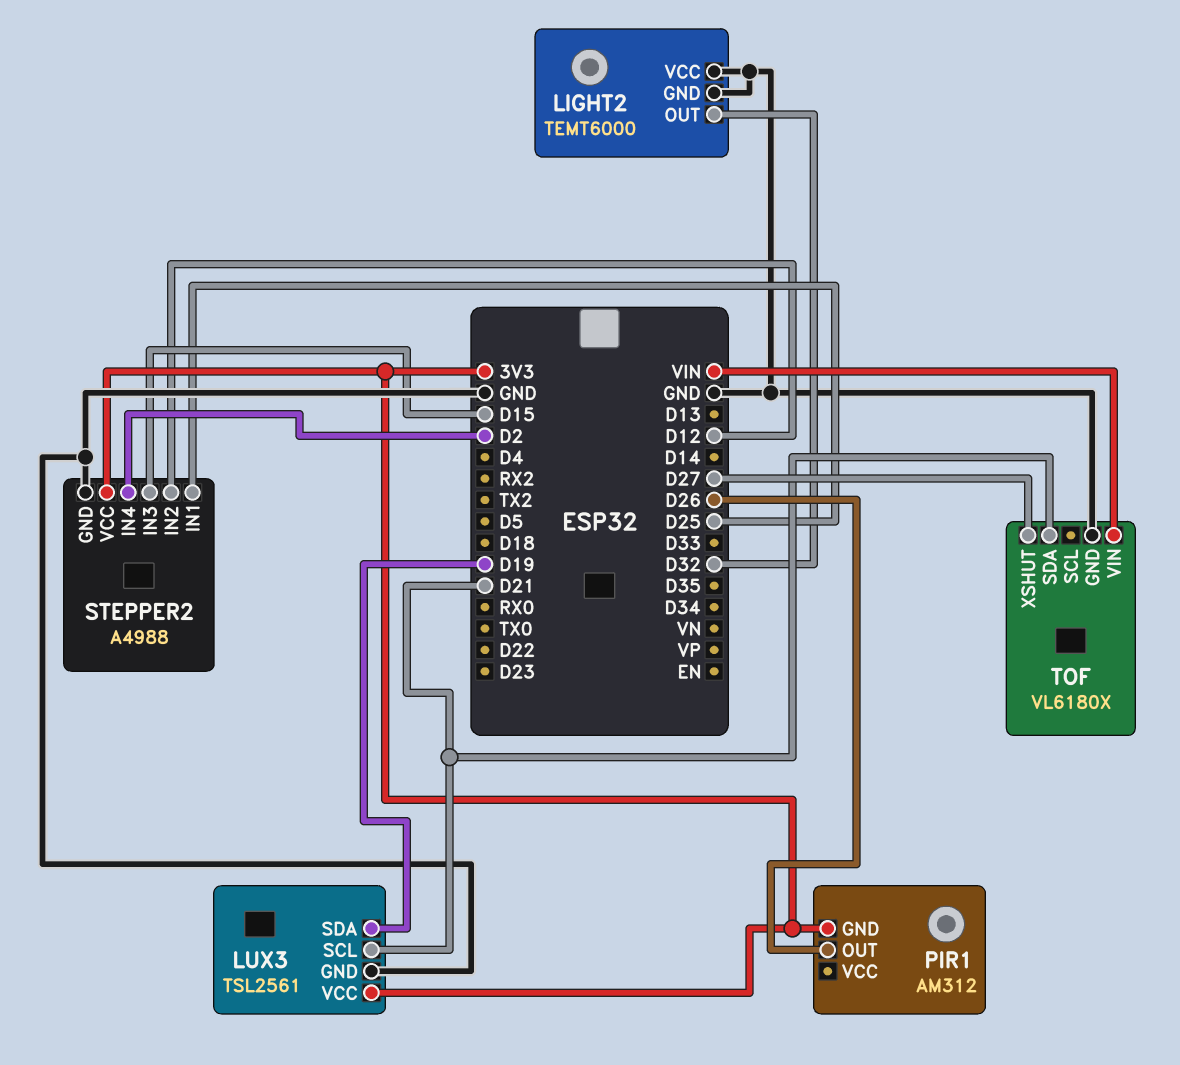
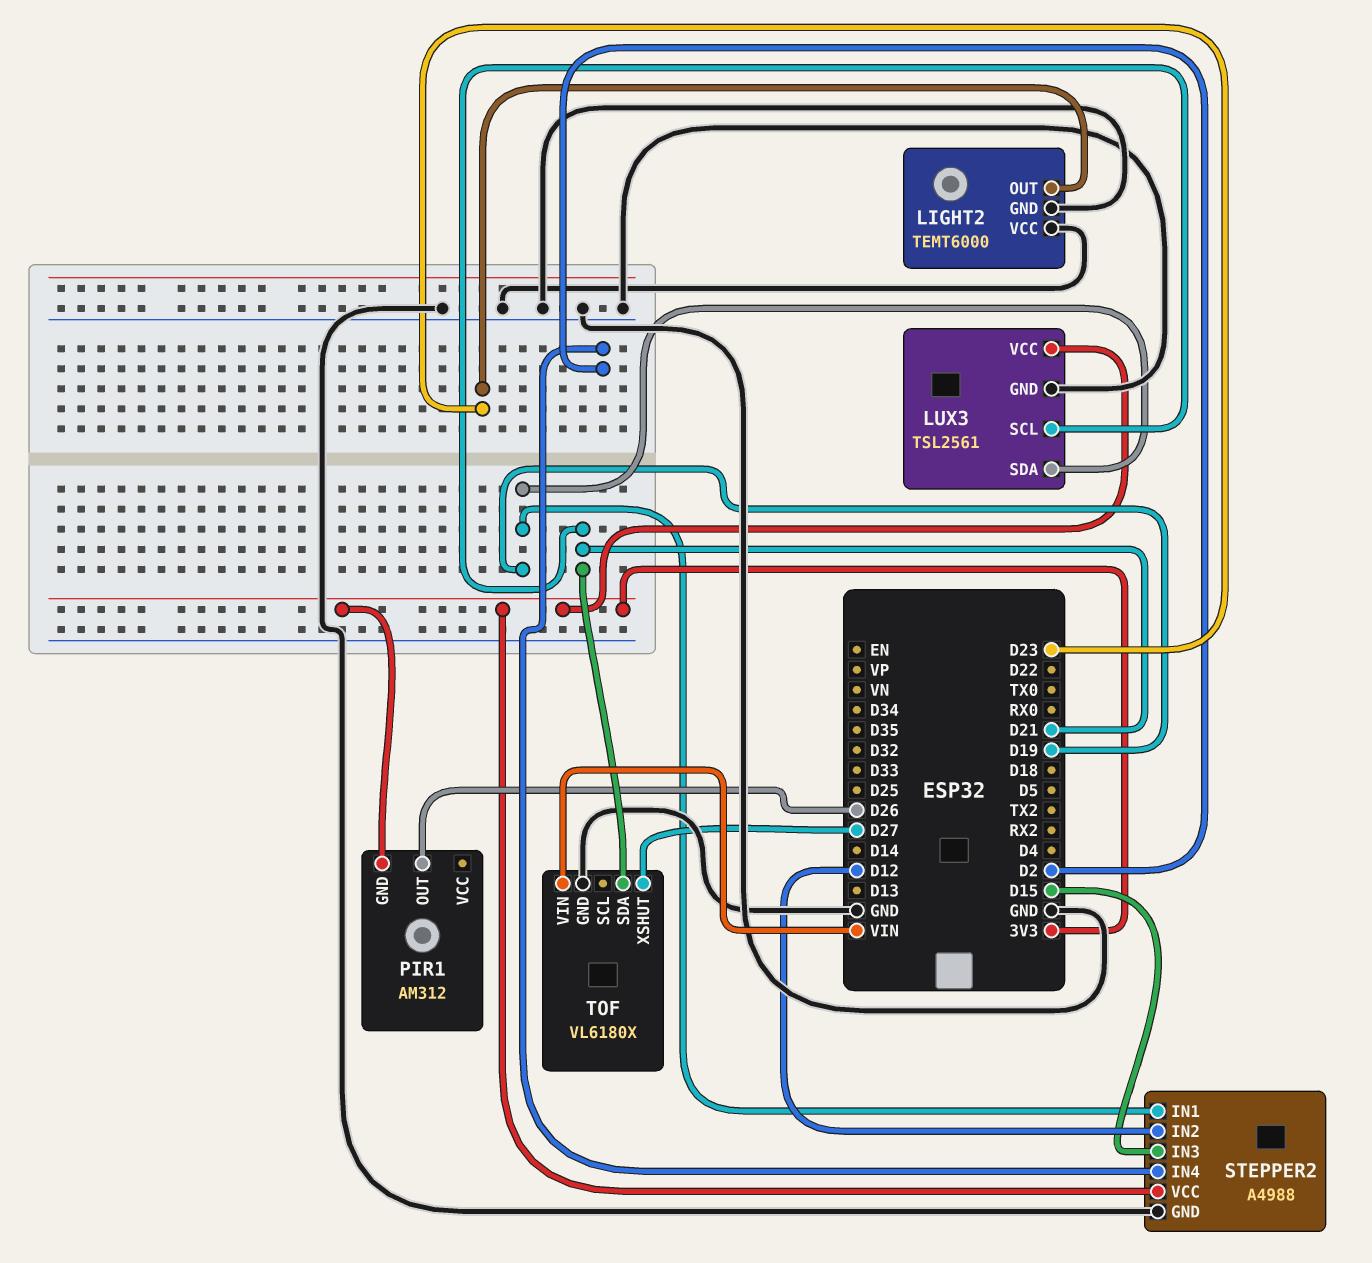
LIGHT2 pin OUT: D32 -> D23
STEPPER2 pin IN1: D25 -> D19

